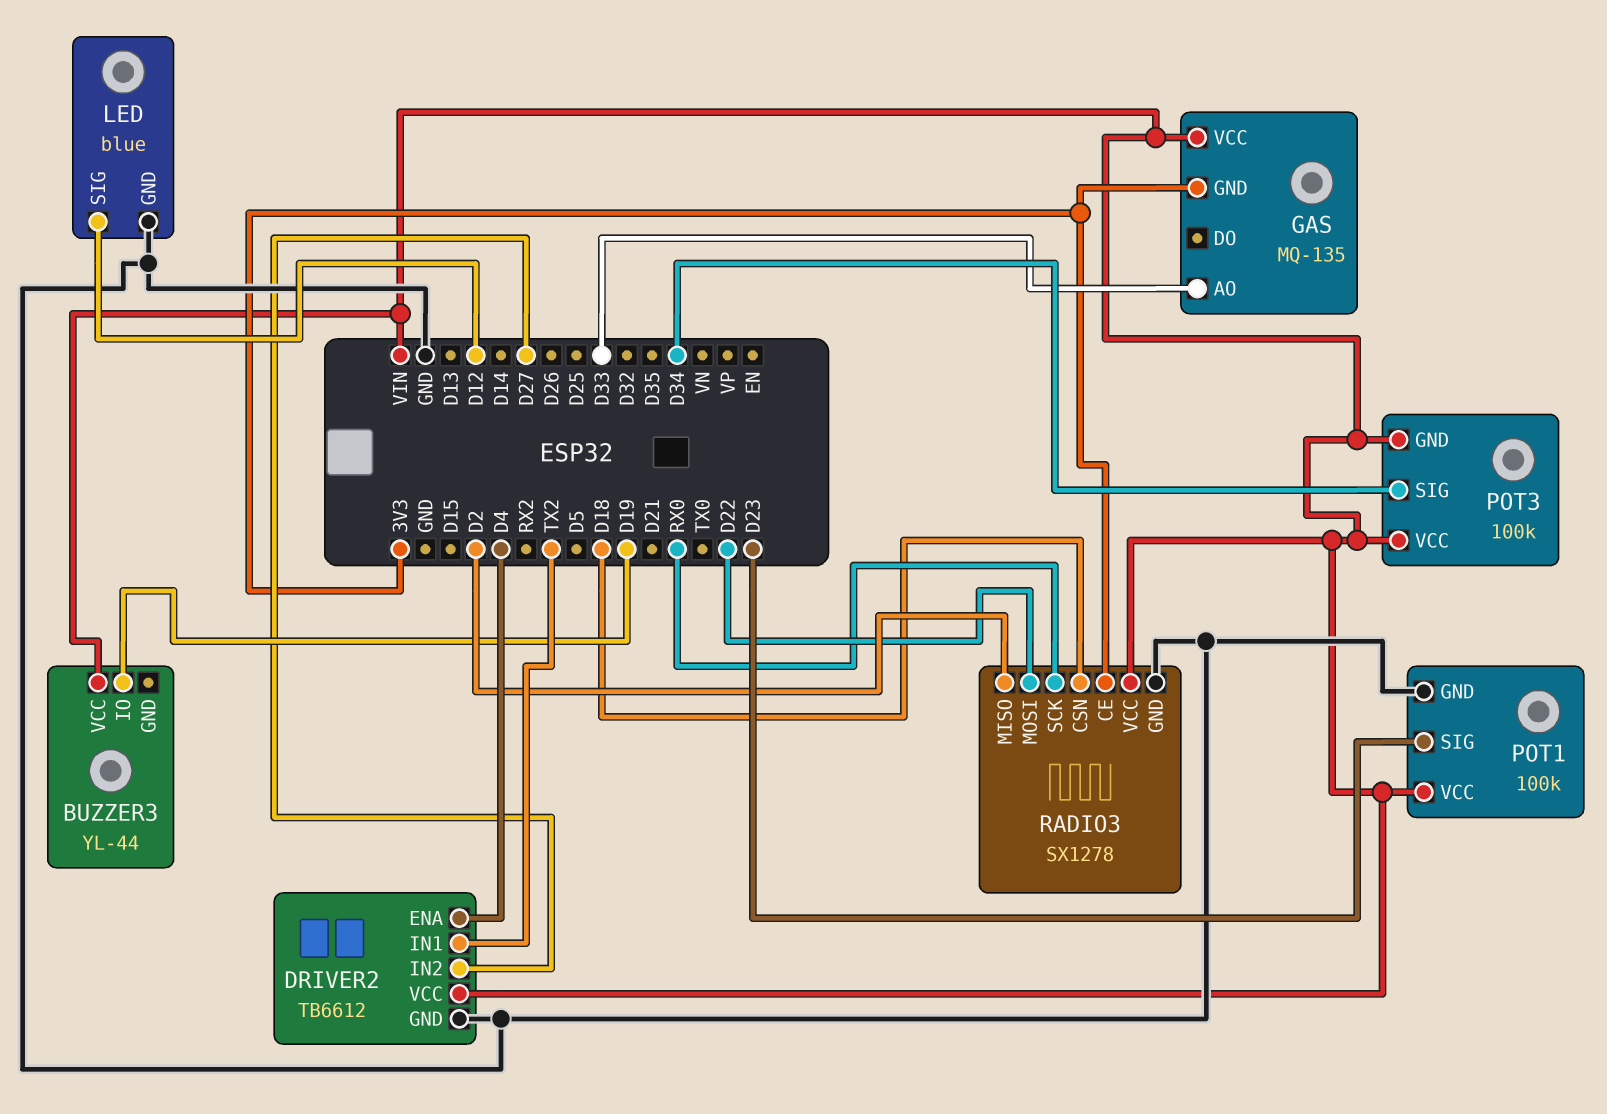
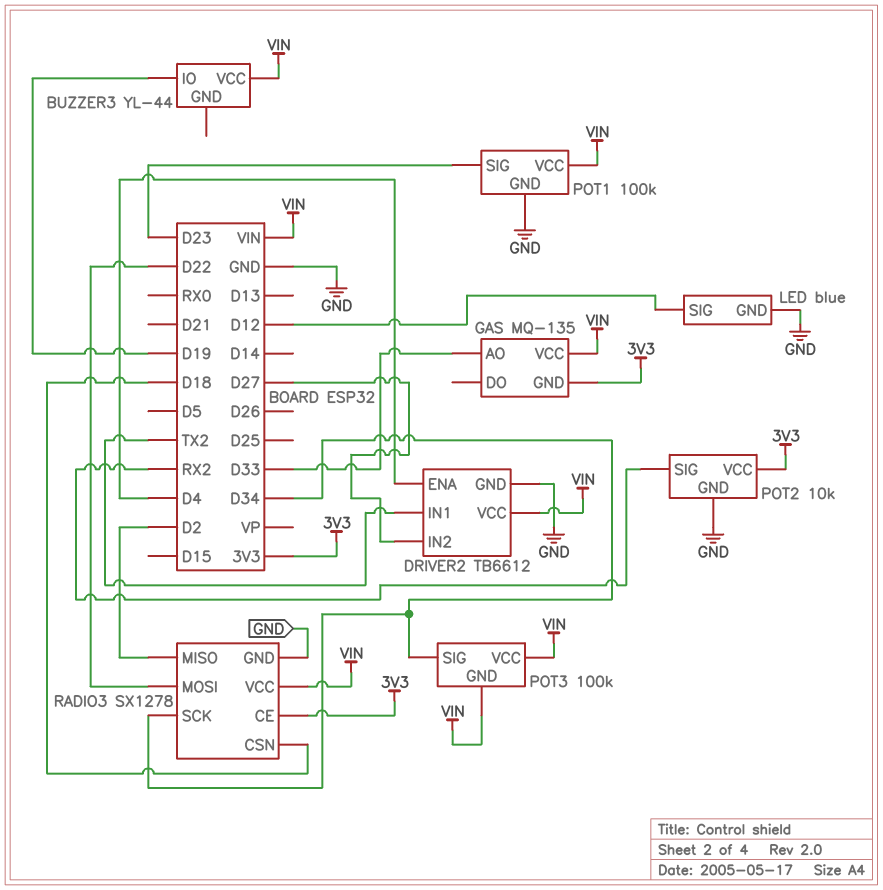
POT2: none -> 10k
POT2 pin GND: none -> GND
POT2 pin SIG: none -> RX2
POT2 pin VCC: none -> 3V3
RADIO3 pin SCK: RX0 -> D34

